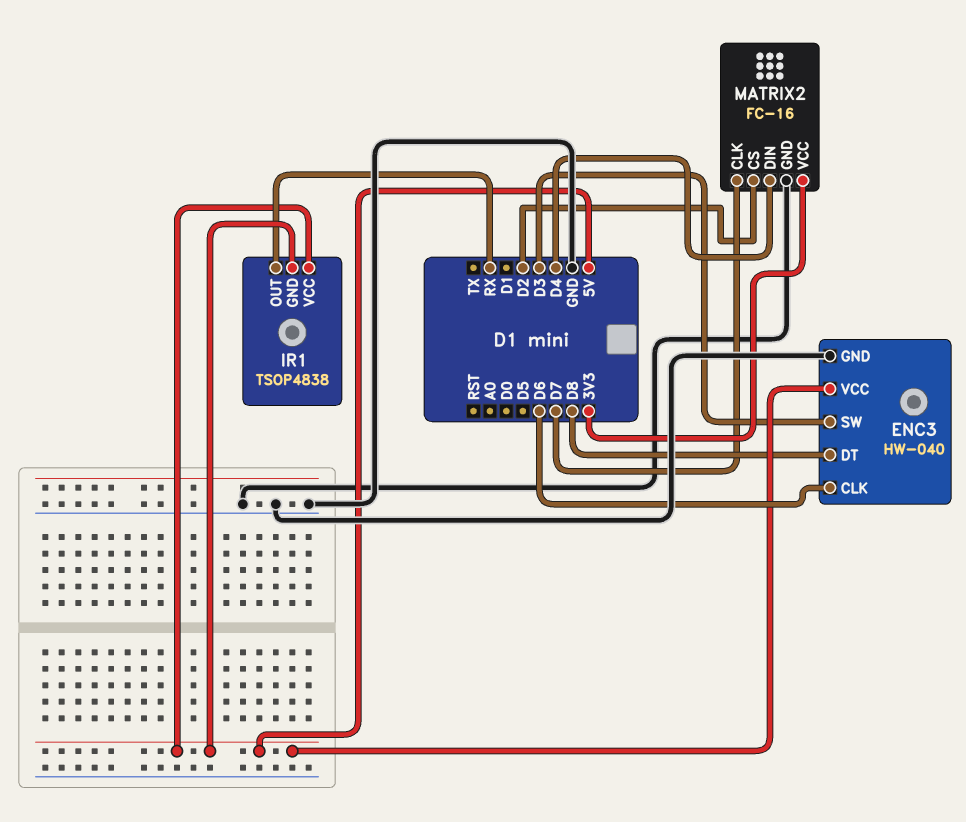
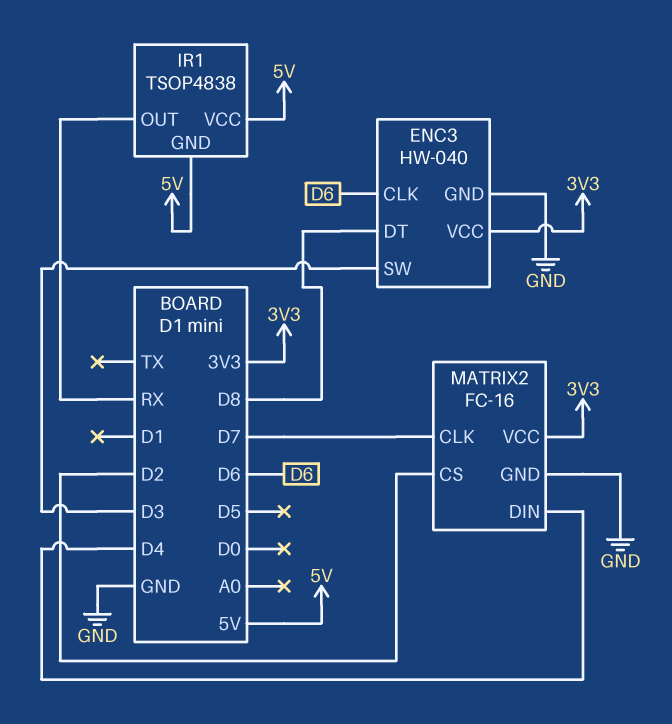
ENC3 pin VCC: 5V -> 3V3

